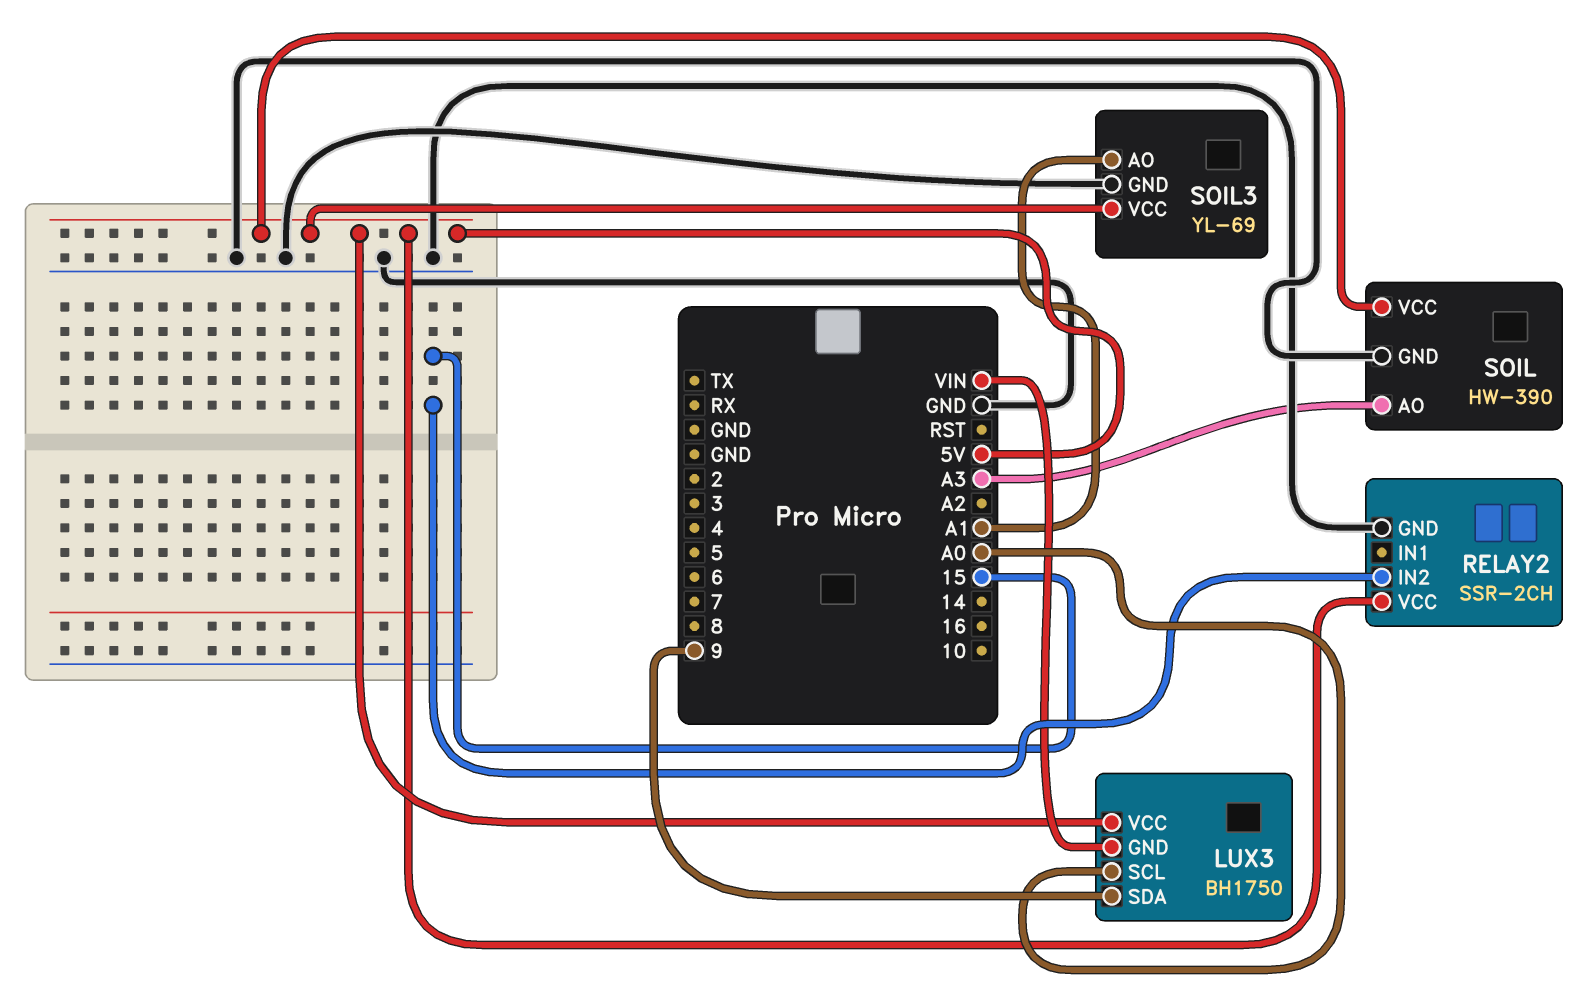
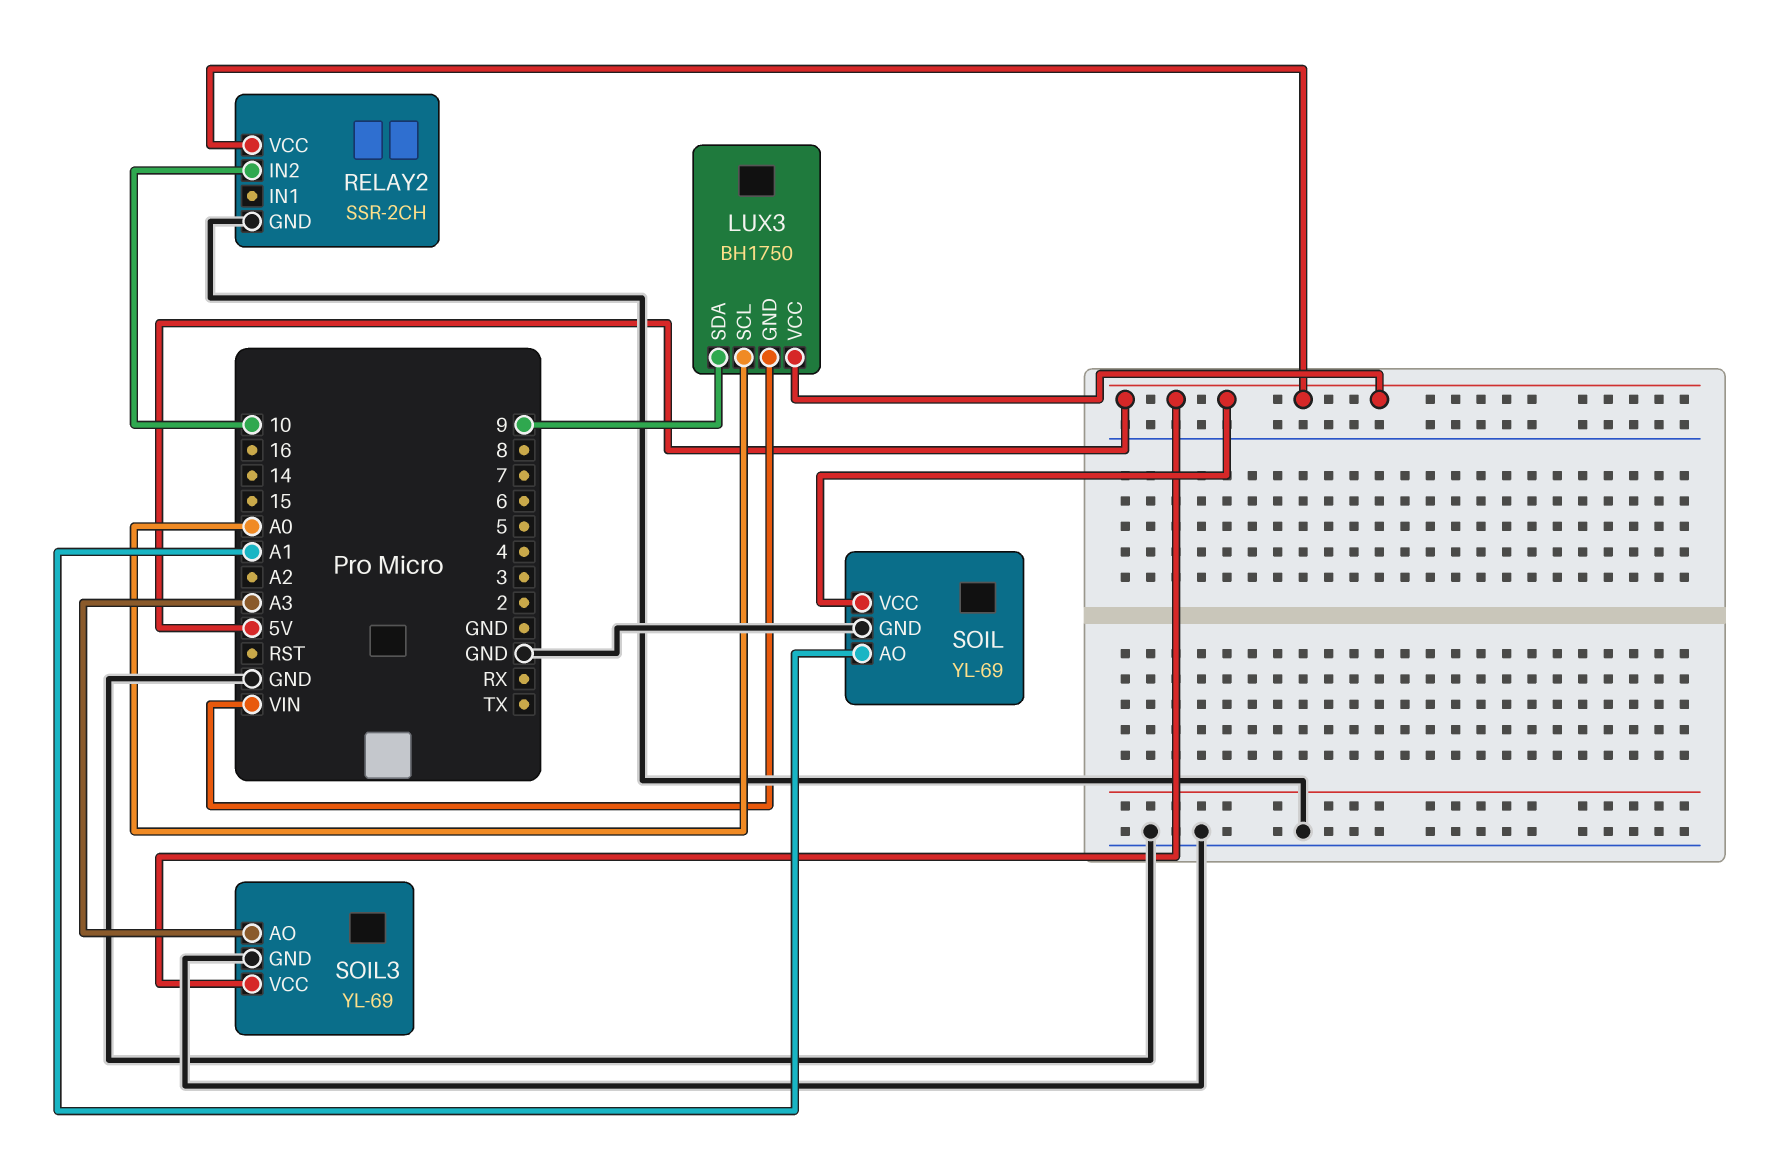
RELAY2 pin IN2: 15 -> 10
SOIL: HW-390 -> YL-69
SOIL pin AO: A3 -> A1
SOIL3 pin AO: A1 -> A3

